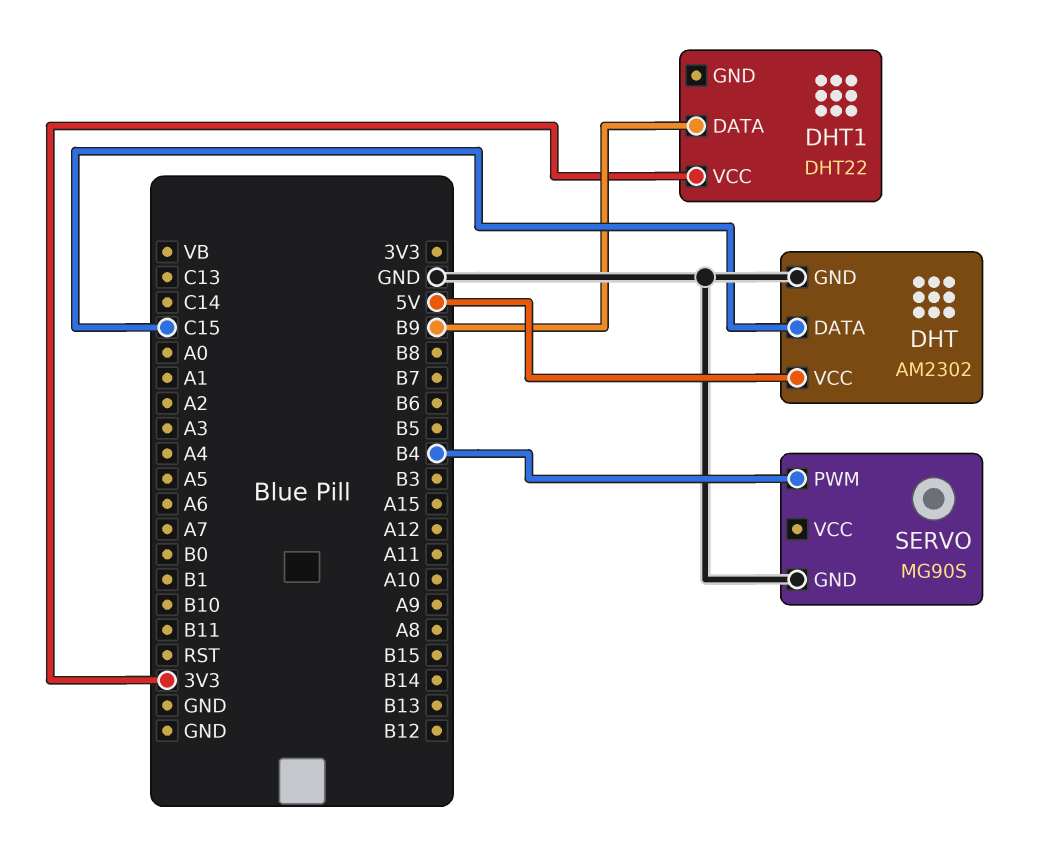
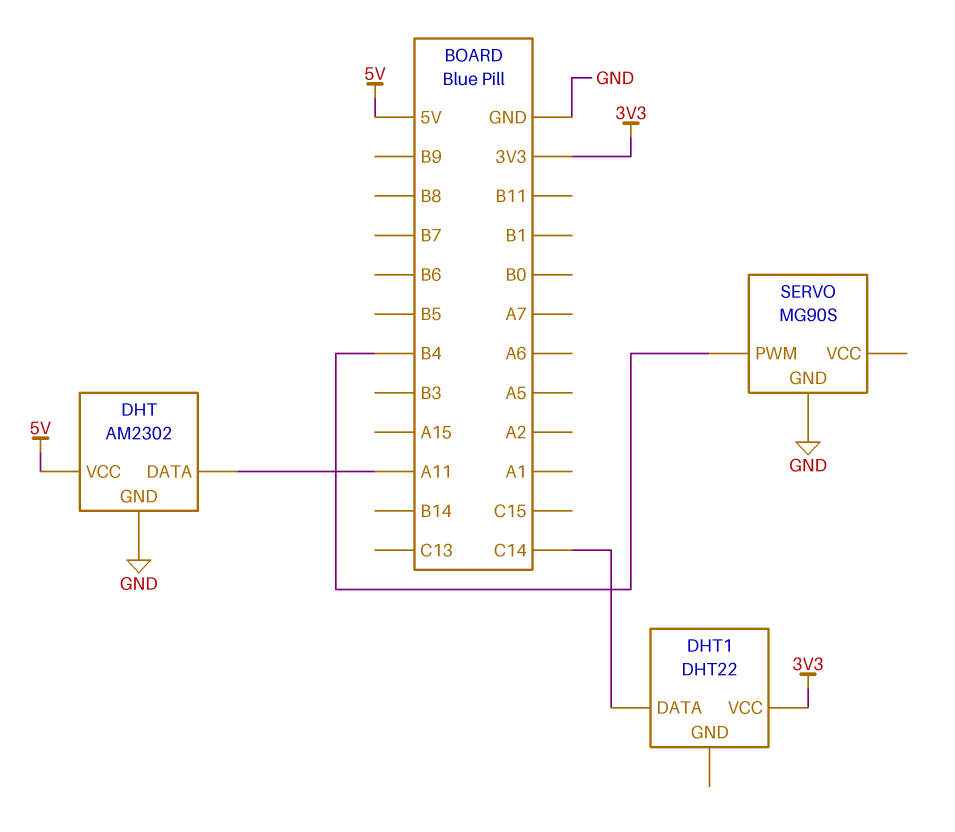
DHT pin DATA: C15 -> A11
DHT1 pin DATA: B9 -> C14

